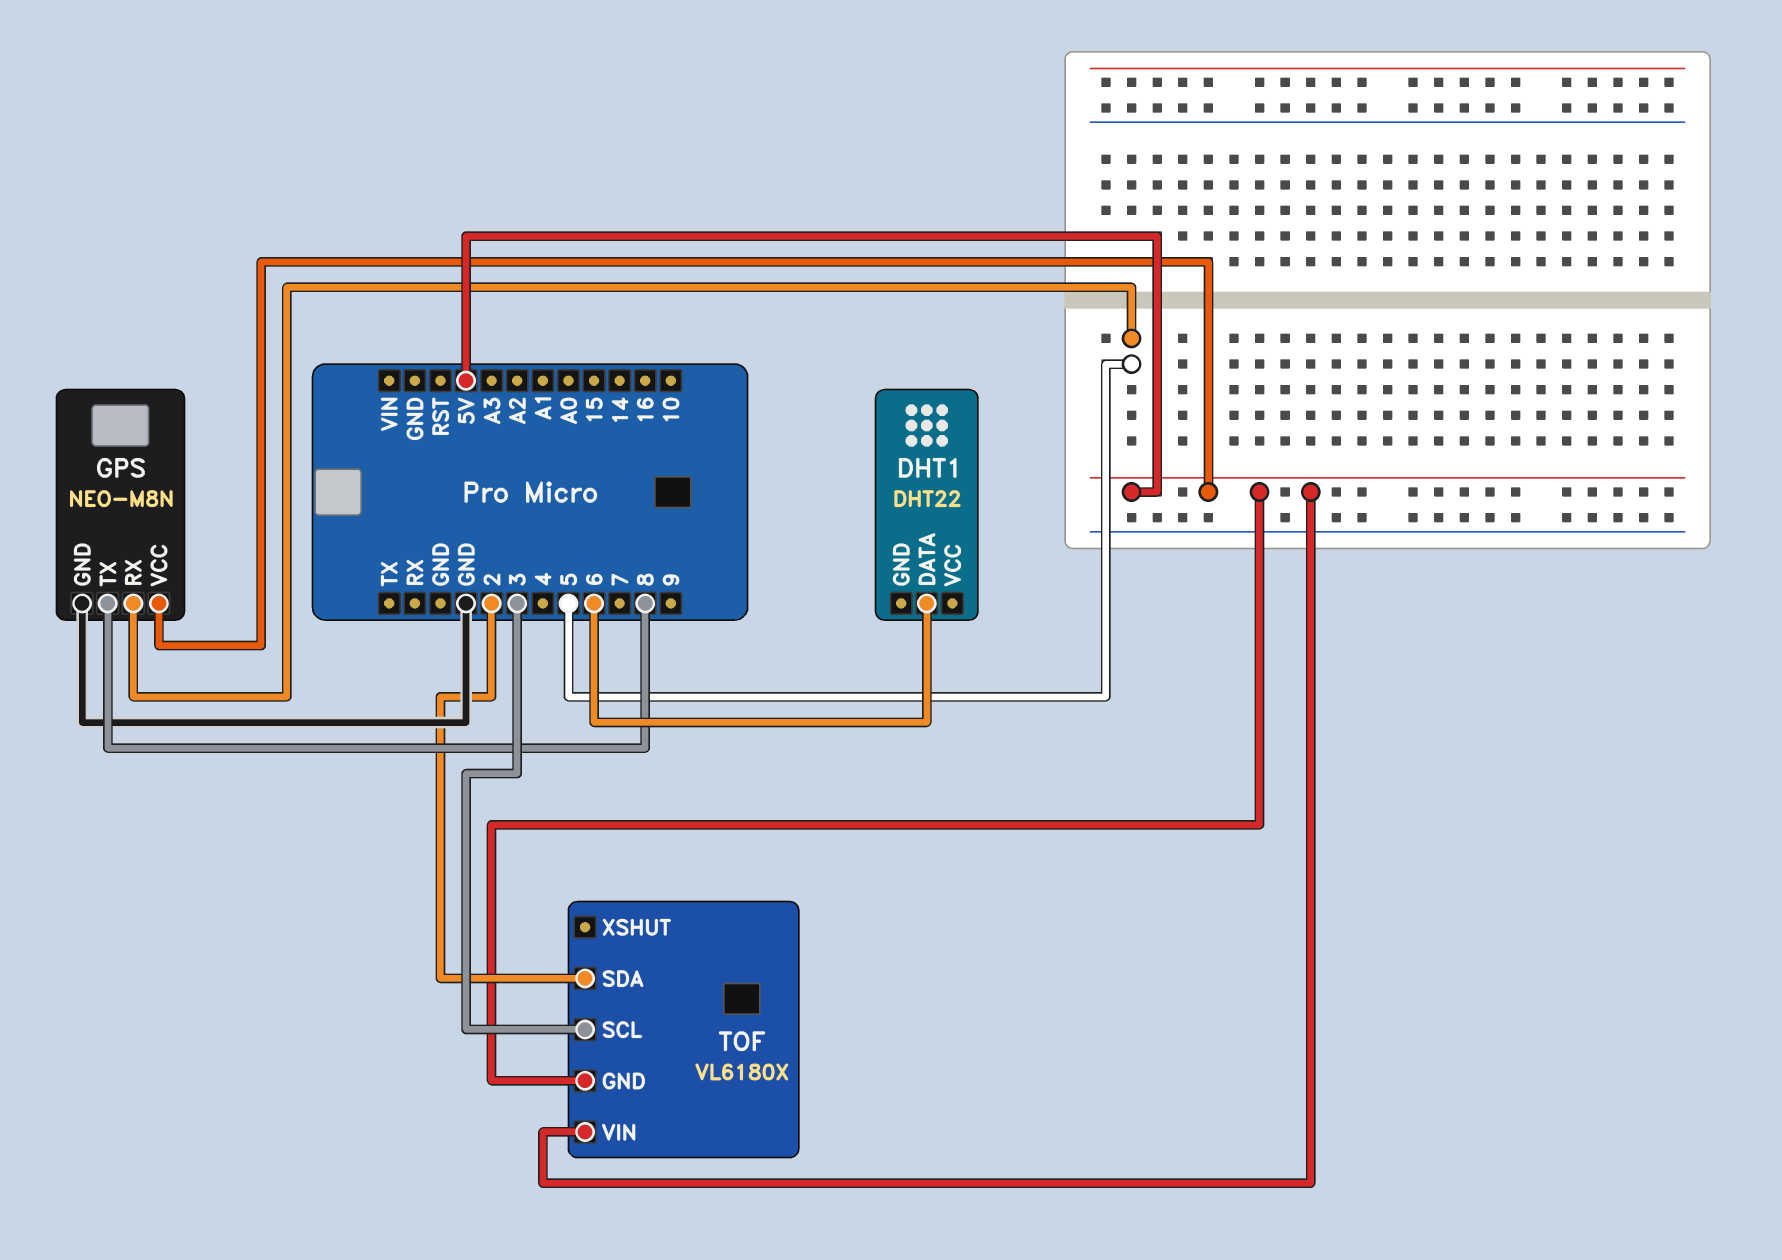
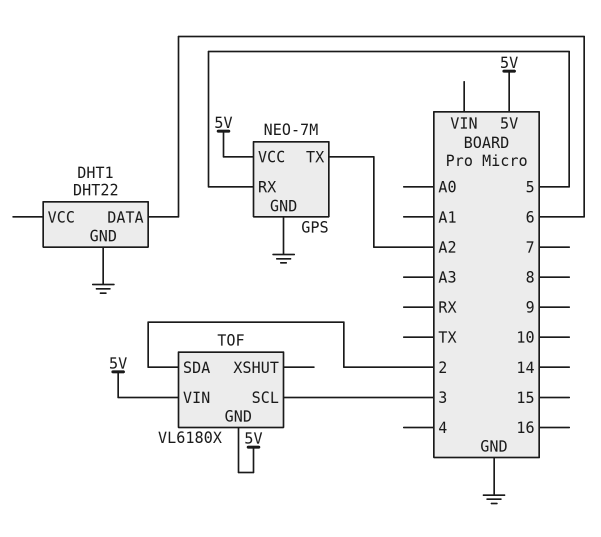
DHT1 pin GND: none -> GND
GPS: NEO-M8N -> NEO-7M
GPS pin TX: 8 -> A2

